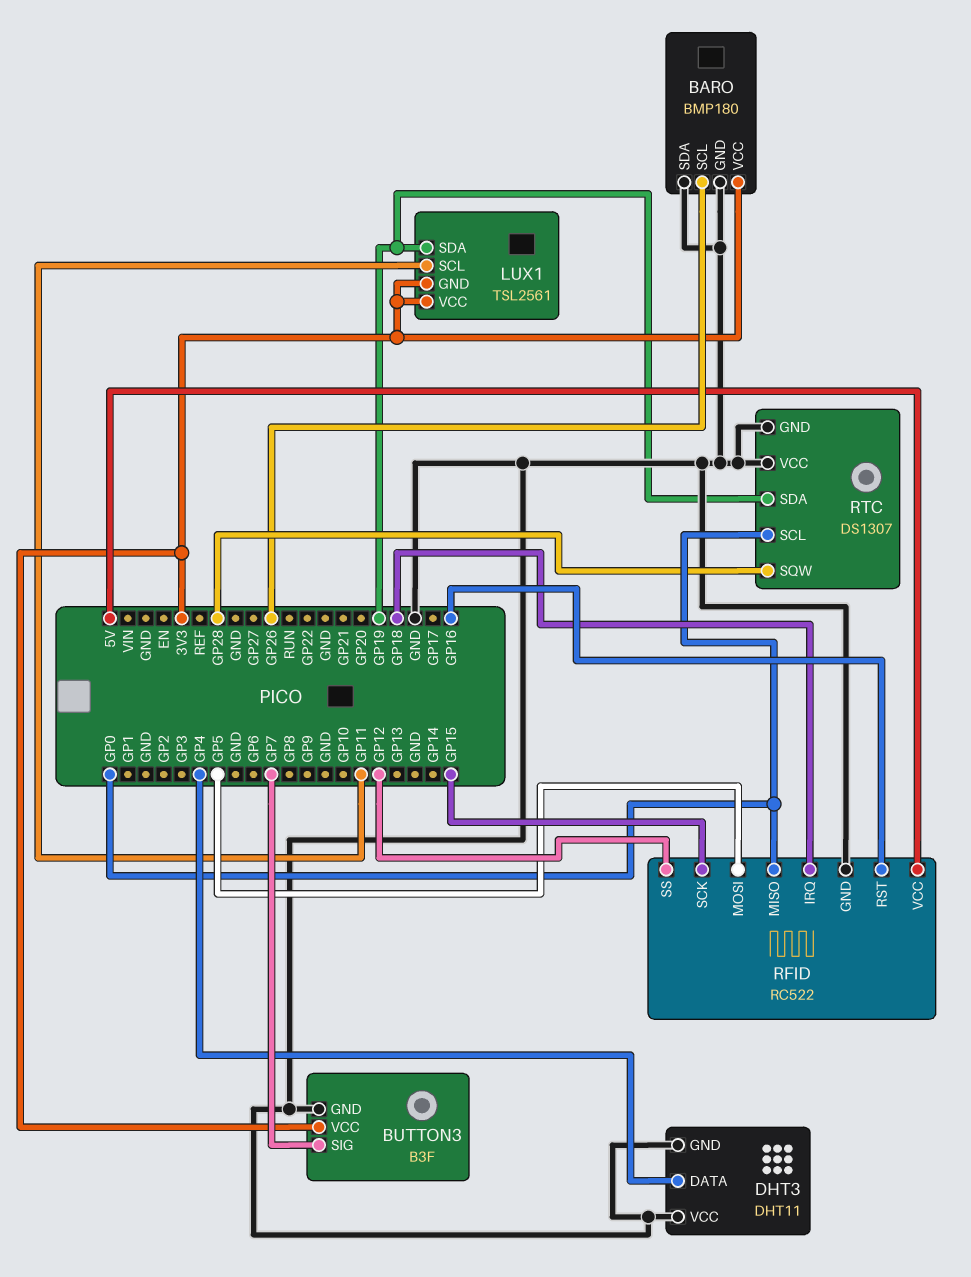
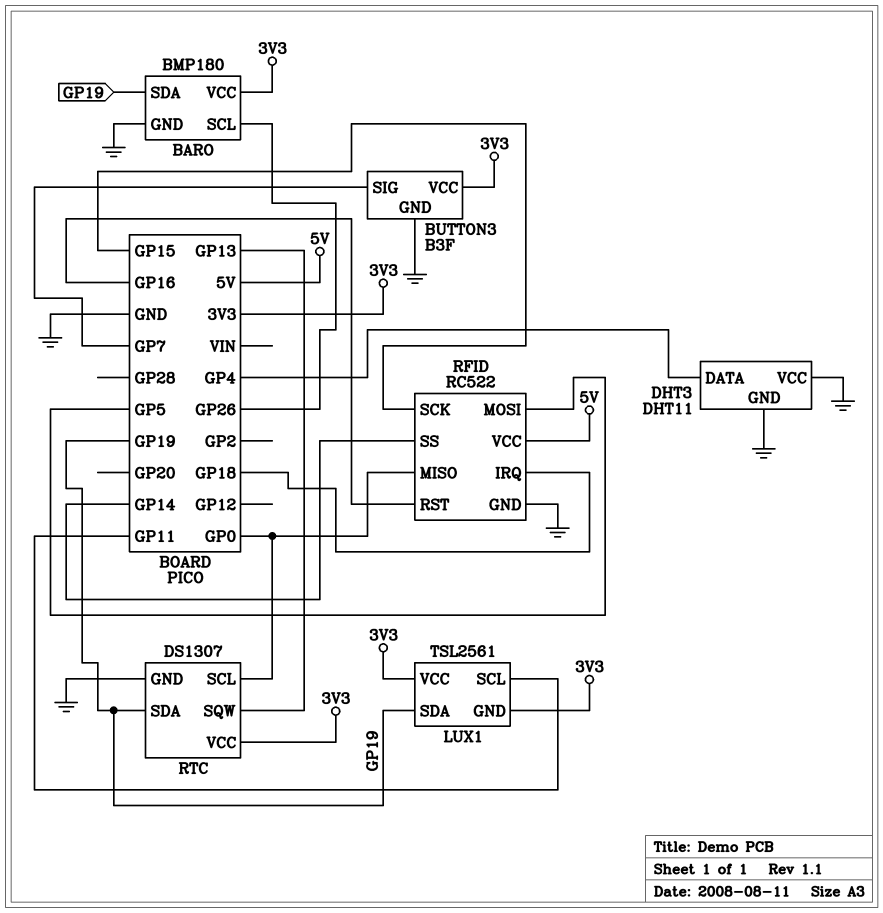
BARO pin SDA: GND -> GP19
RFID pin SS: GP12 -> GP14
RTC pin SQW: GP28 -> GP13
RTC pin VCC: GND -> 3V3

